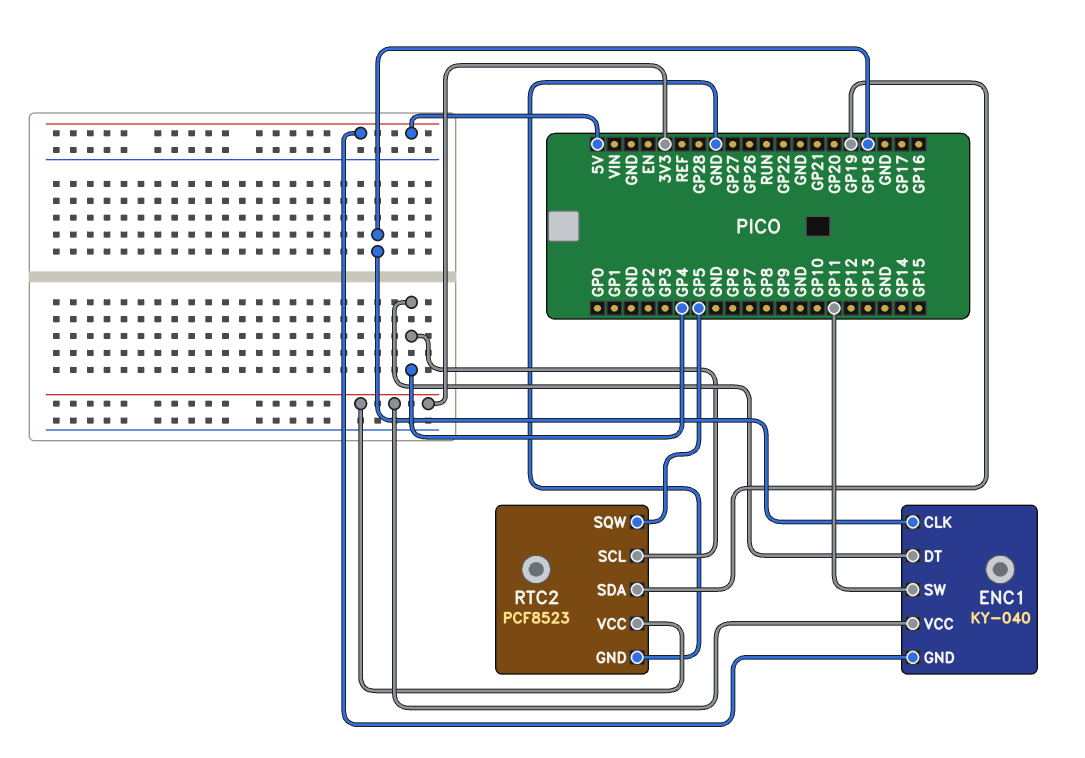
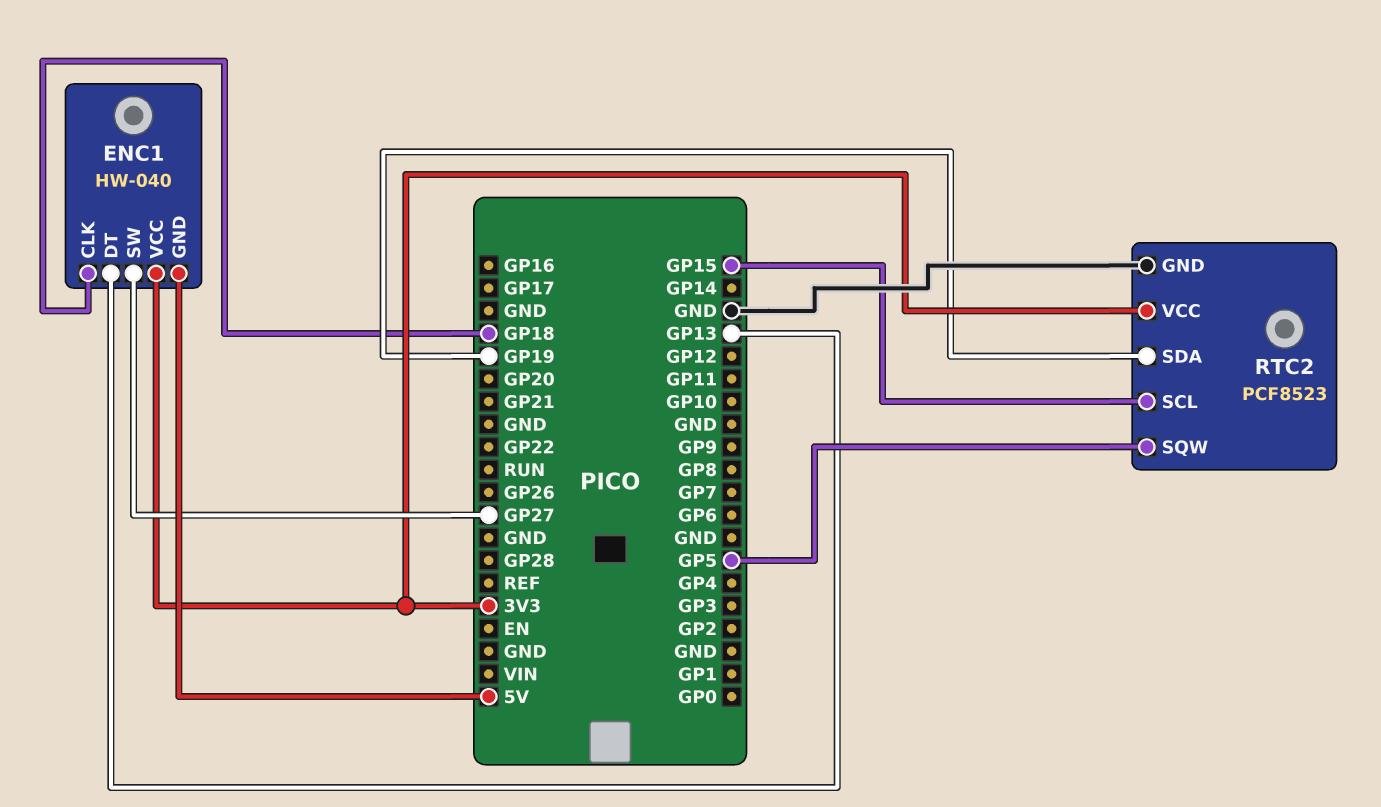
ENC1: KY-040 -> HW-040
ENC1 pin DT: GP4 -> GP13
ENC1 pin SW: GP11 -> GP27
RTC2 pin SCL: GP4 -> GP15

